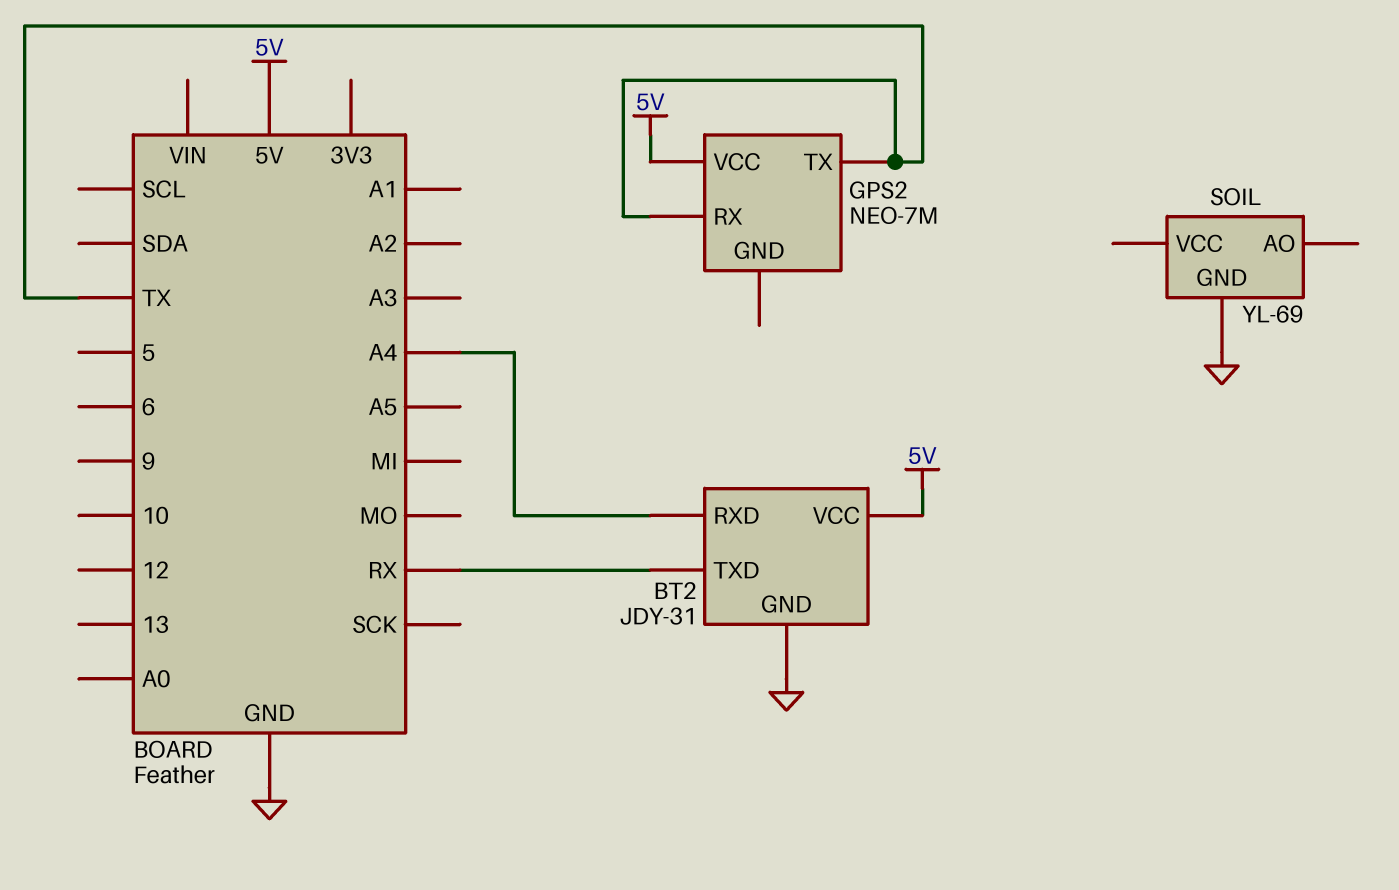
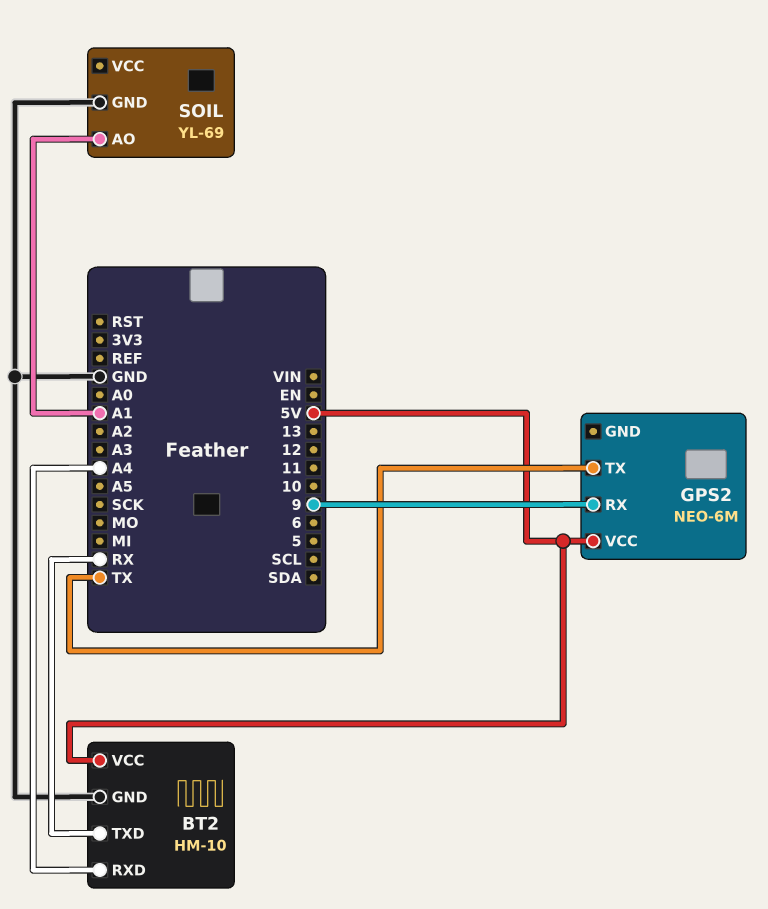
BT2: JDY-31 -> HM-10
GPS2: NEO-7M -> NEO-6M
GPS2 pin RX: TX -> 9
SOIL pin AO: none -> A1

